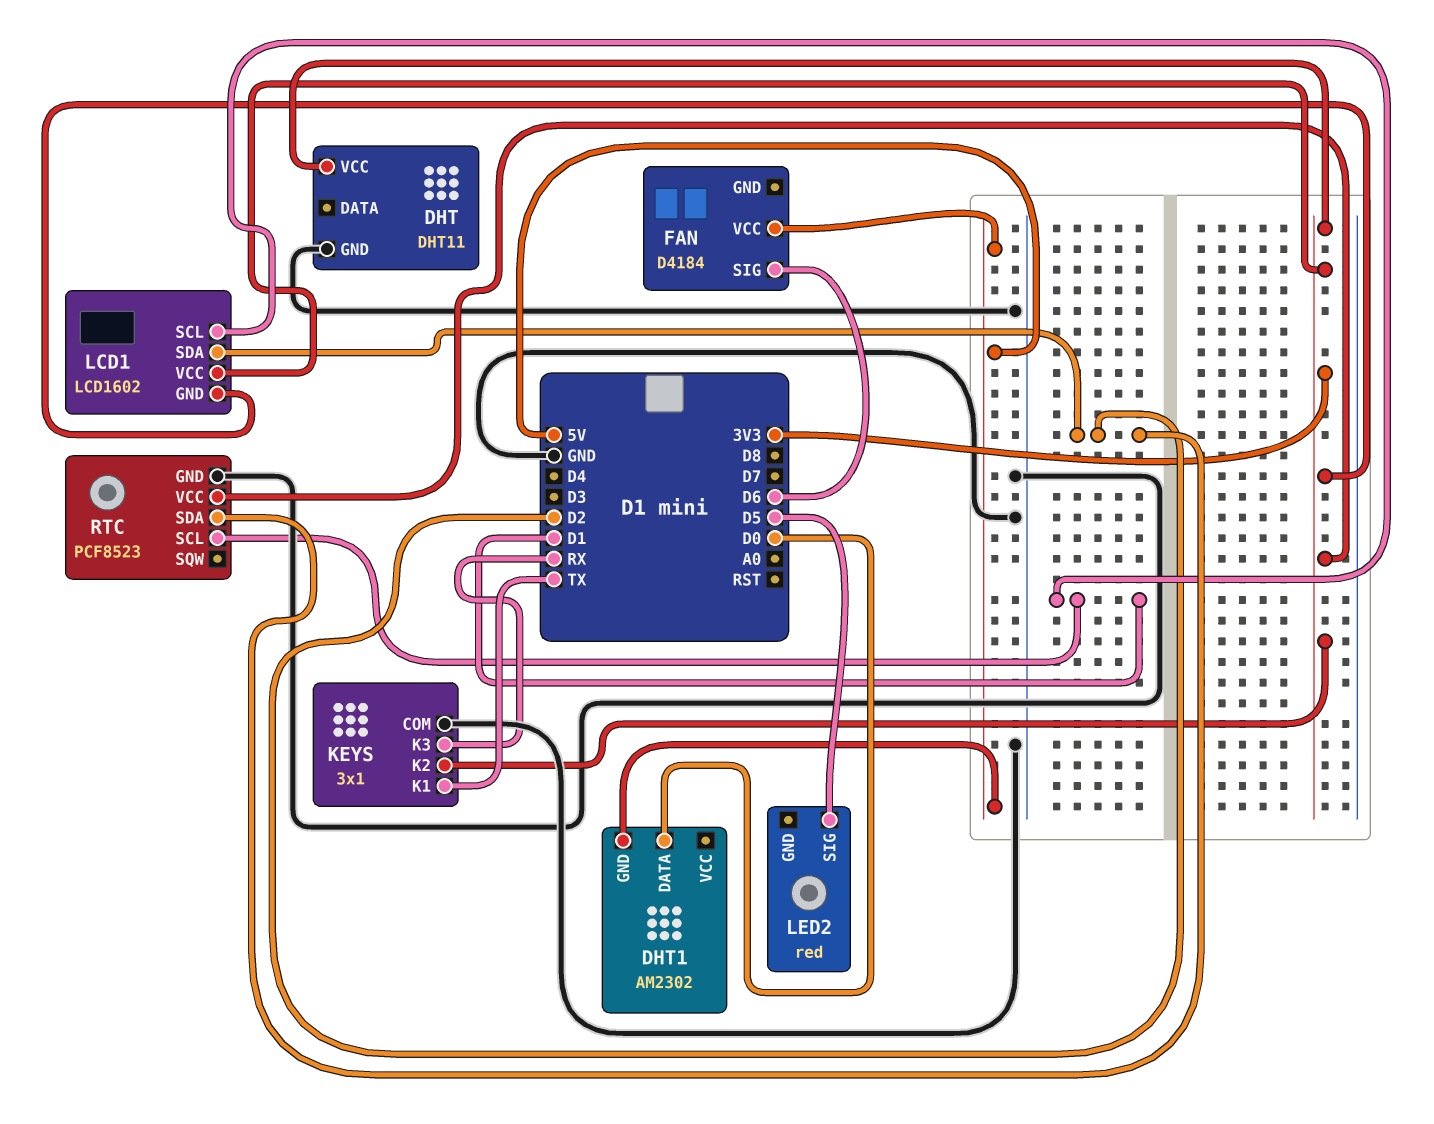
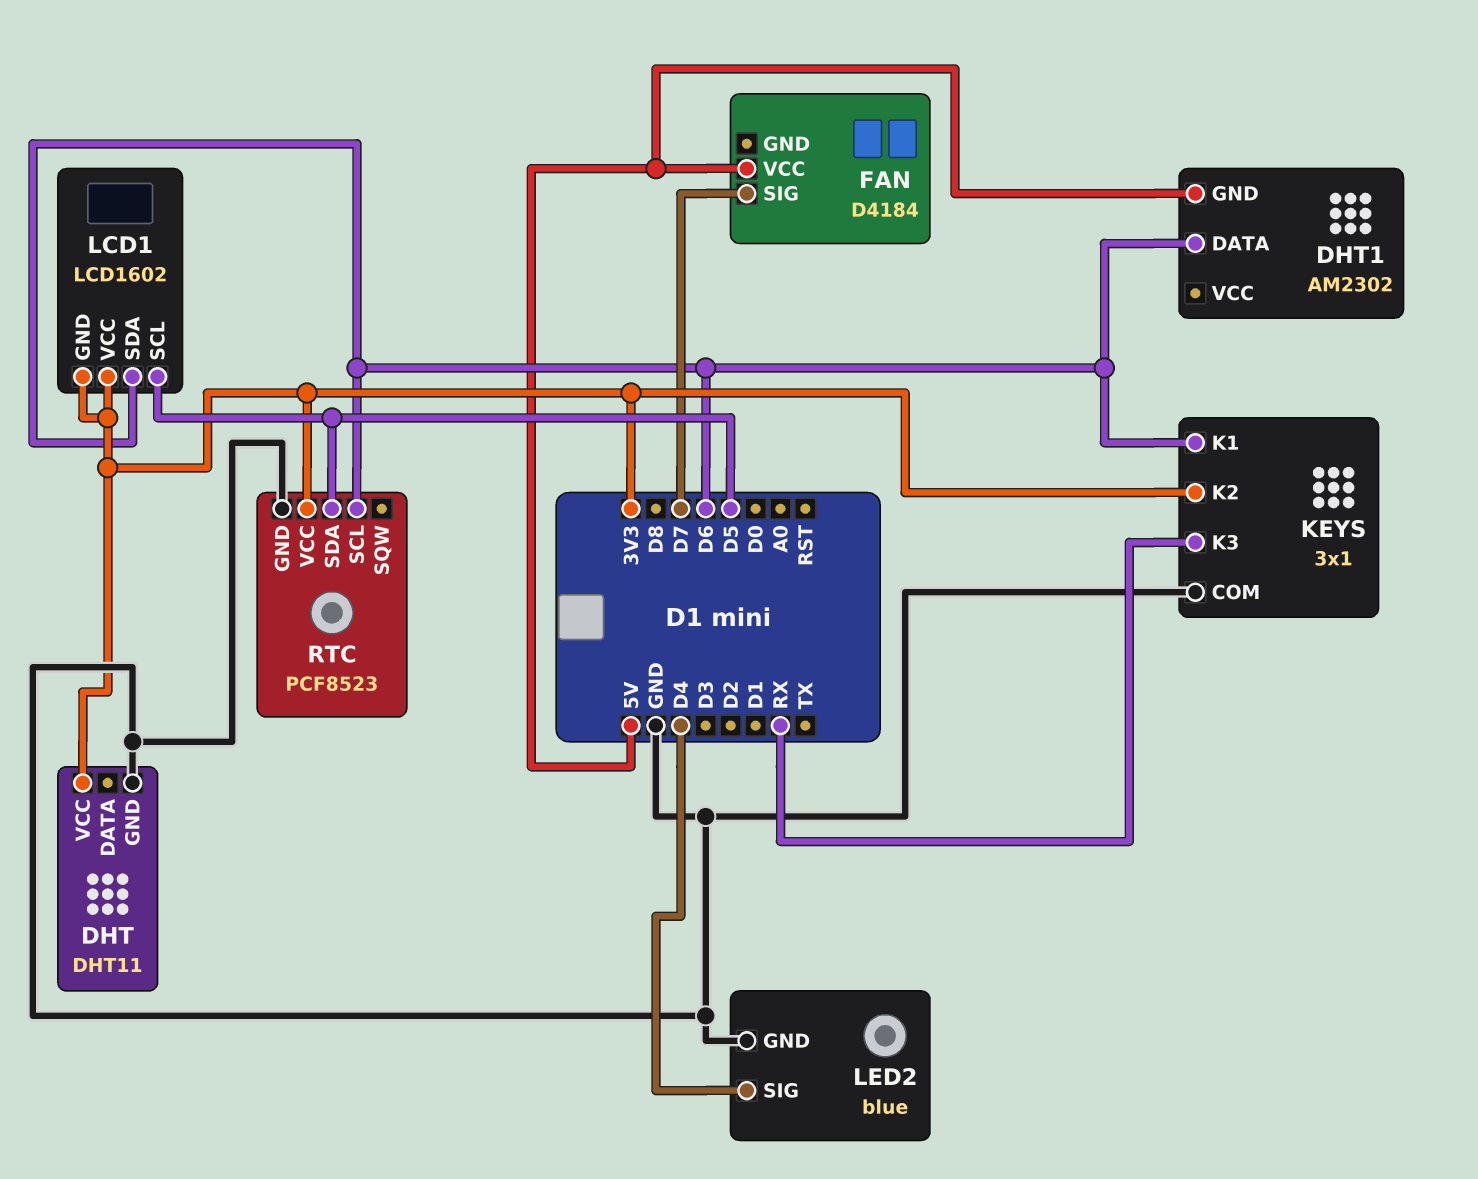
DHT1 pin DATA: D0 -> D6
FAN pin SIG: D6 -> D7
KEYS pin K1: TX -> D6
LCD1 pin SCL: D1 -> D5
LCD1 pin SDA: D2 -> D6
LED2: red -> blue
LED2 pin GND: none -> GND
LED2 pin SIG: D5 -> D4
RTC pin SCL: D1 -> D6
RTC pin SDA: D2 -> D5

